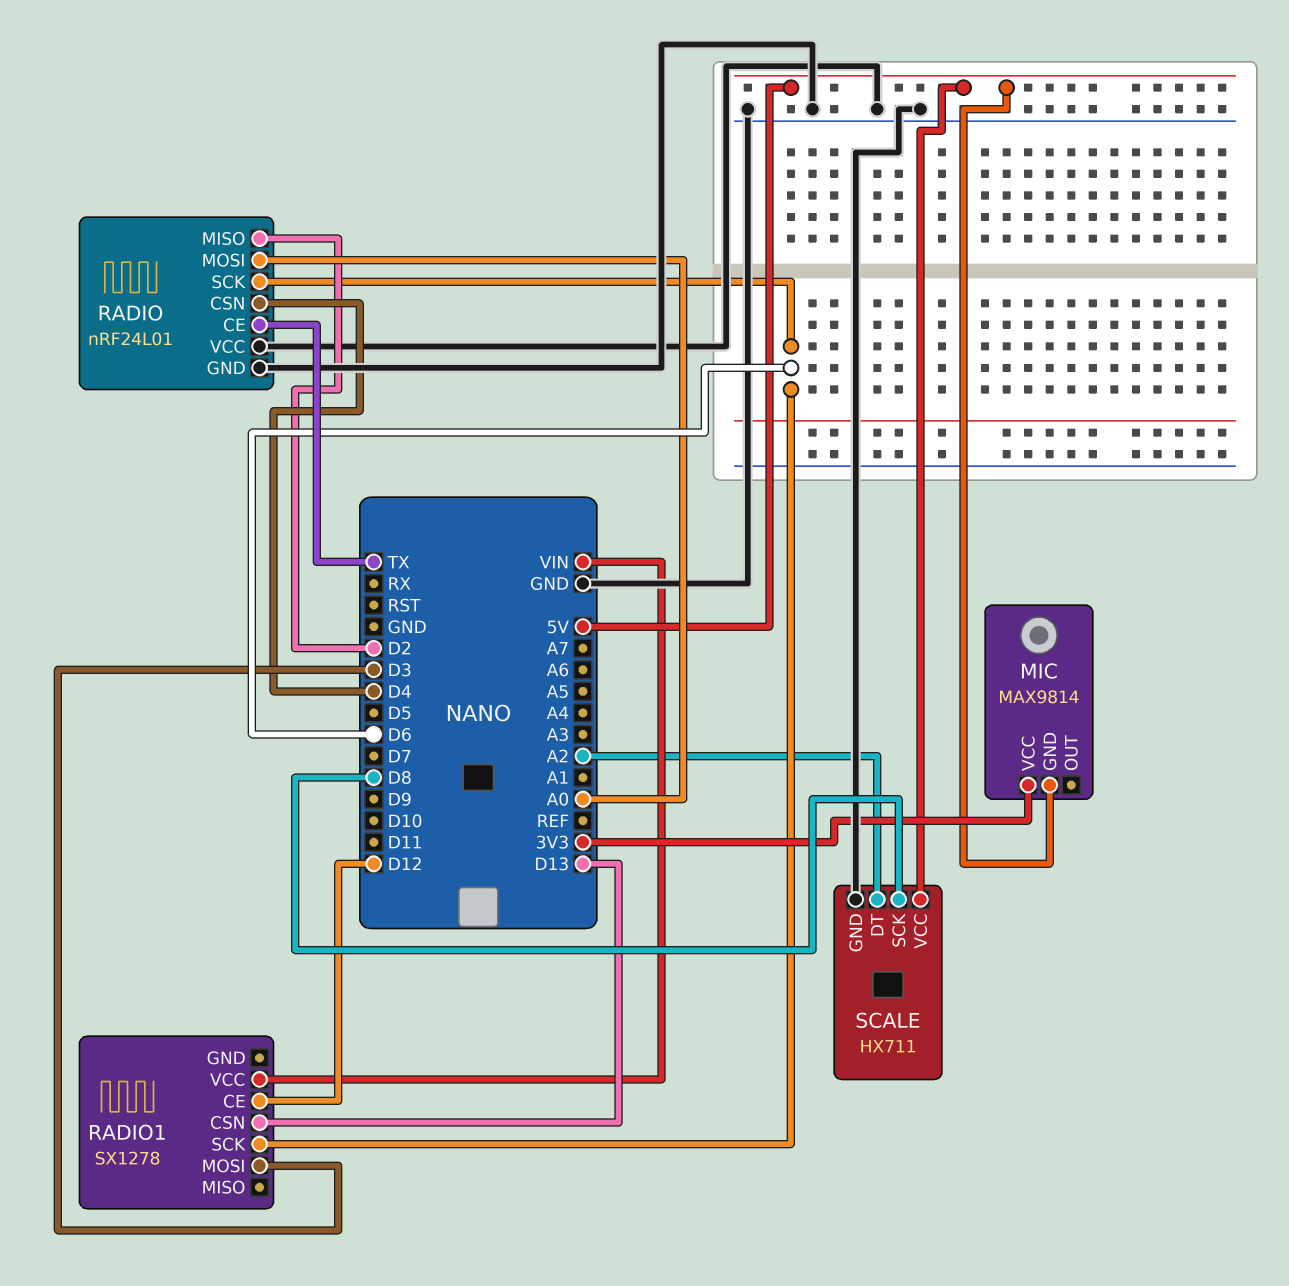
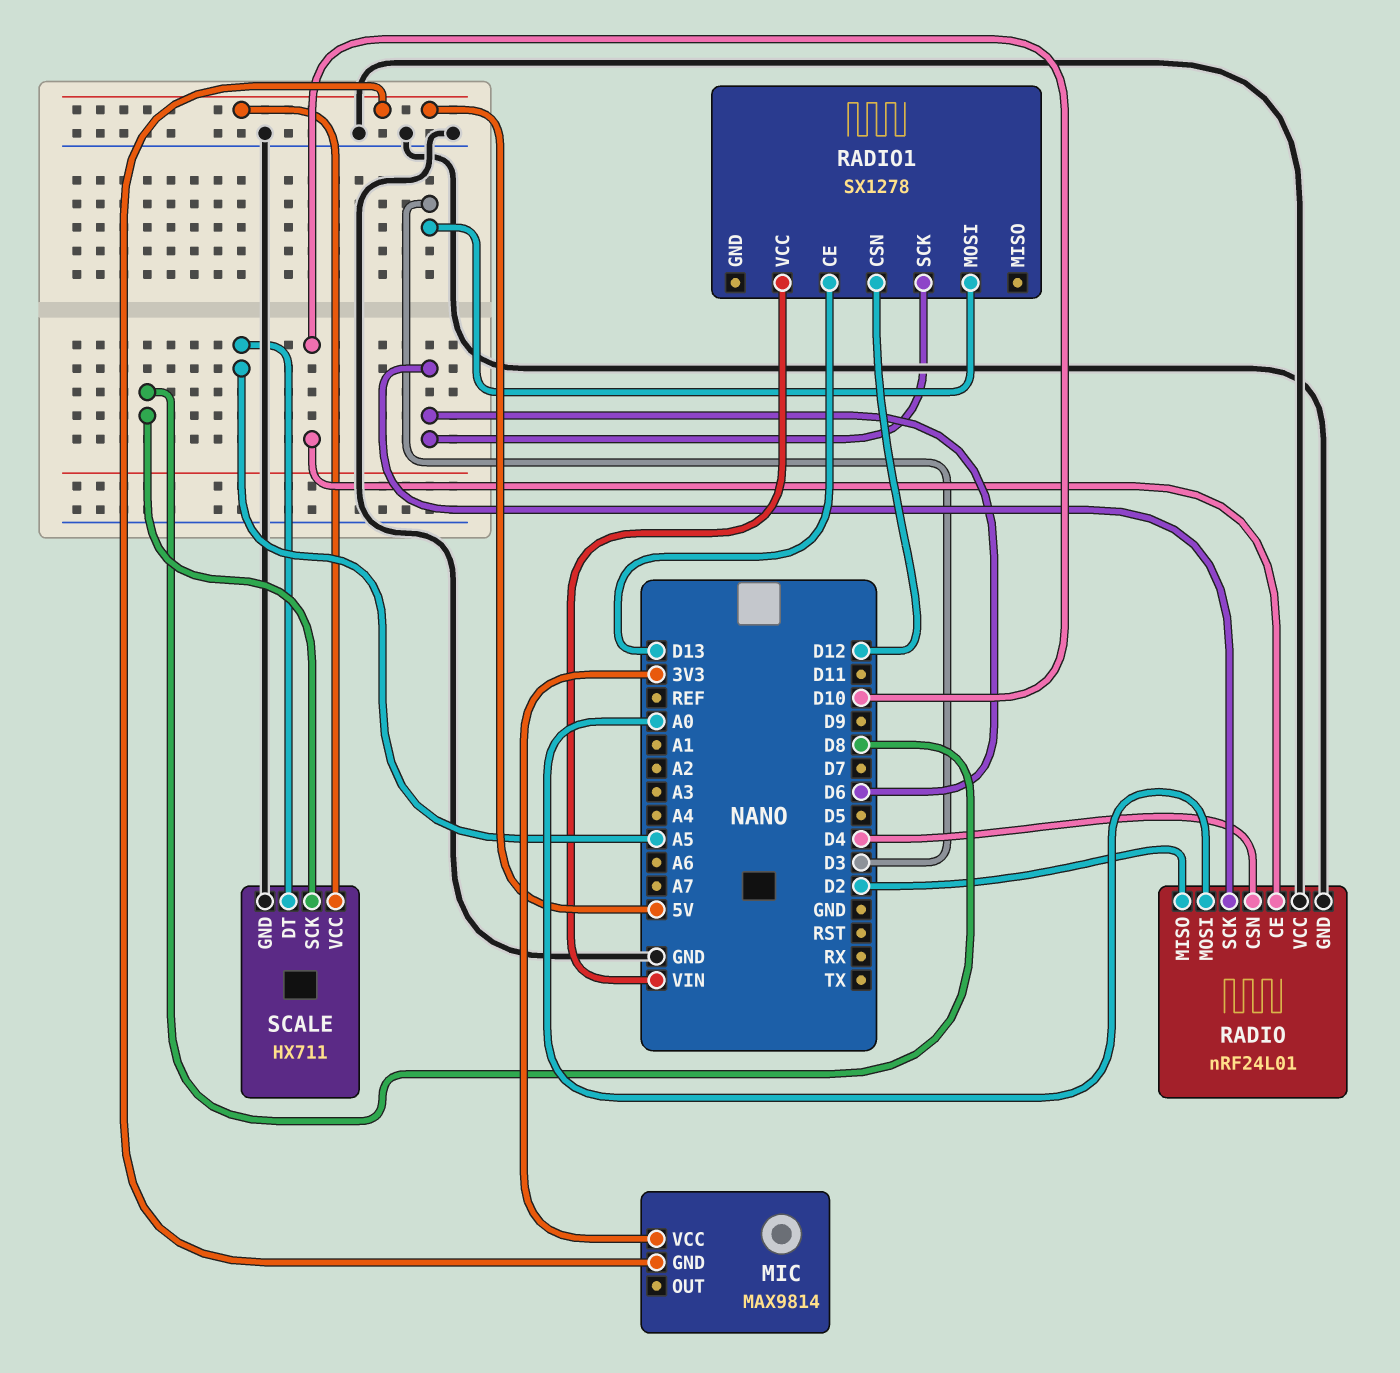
RADIO pin CE: TX -> D10
RADIO1 pin CE: D12 -> D13
RADIO1 pin CSN: D13 -> D12
SCALE pin DT: A2 -> A5

